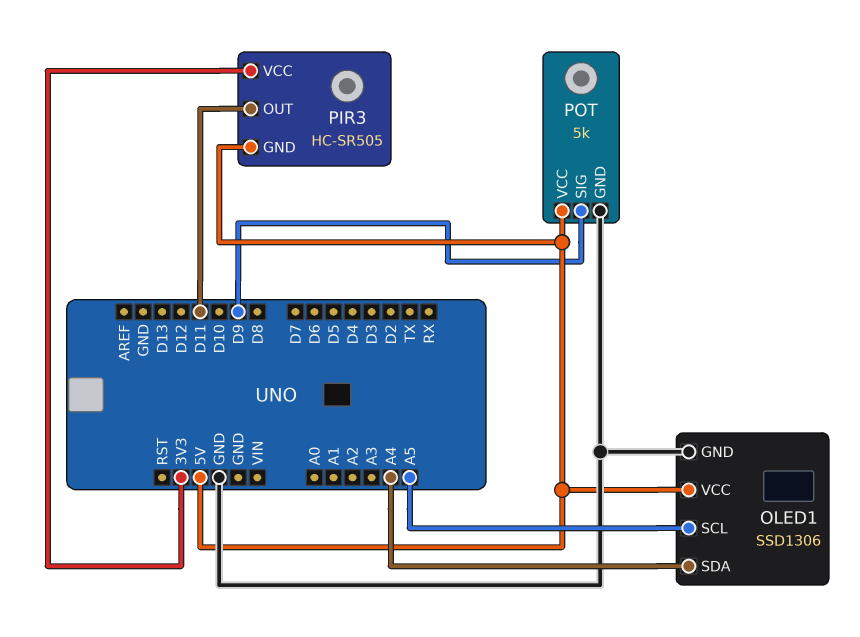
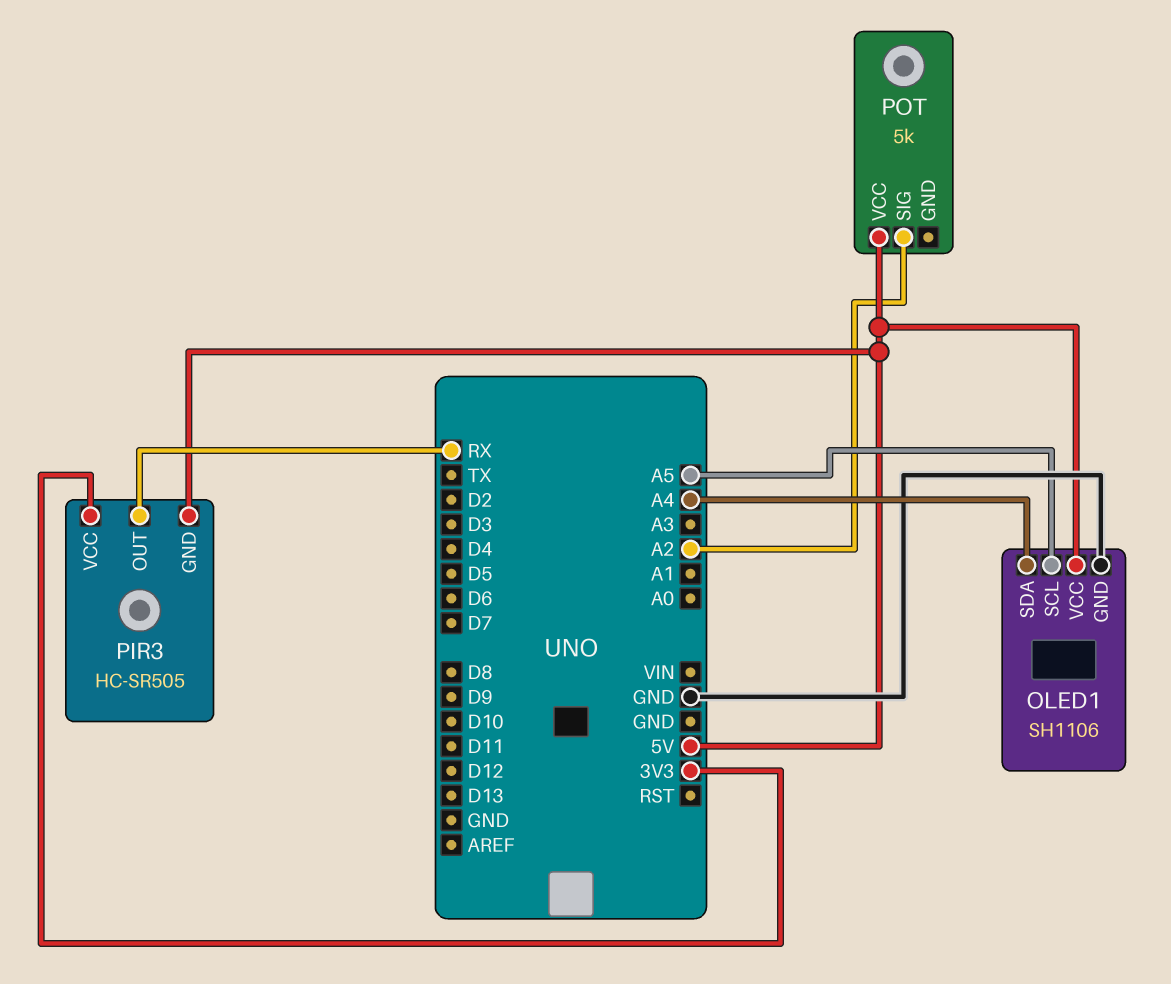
OLED1: SSD1306 -> SH1106
PIR3 pin OUT: D11 -> RX
POT pin GND: GND -> none
POT pin SIG: D9 -> A2

